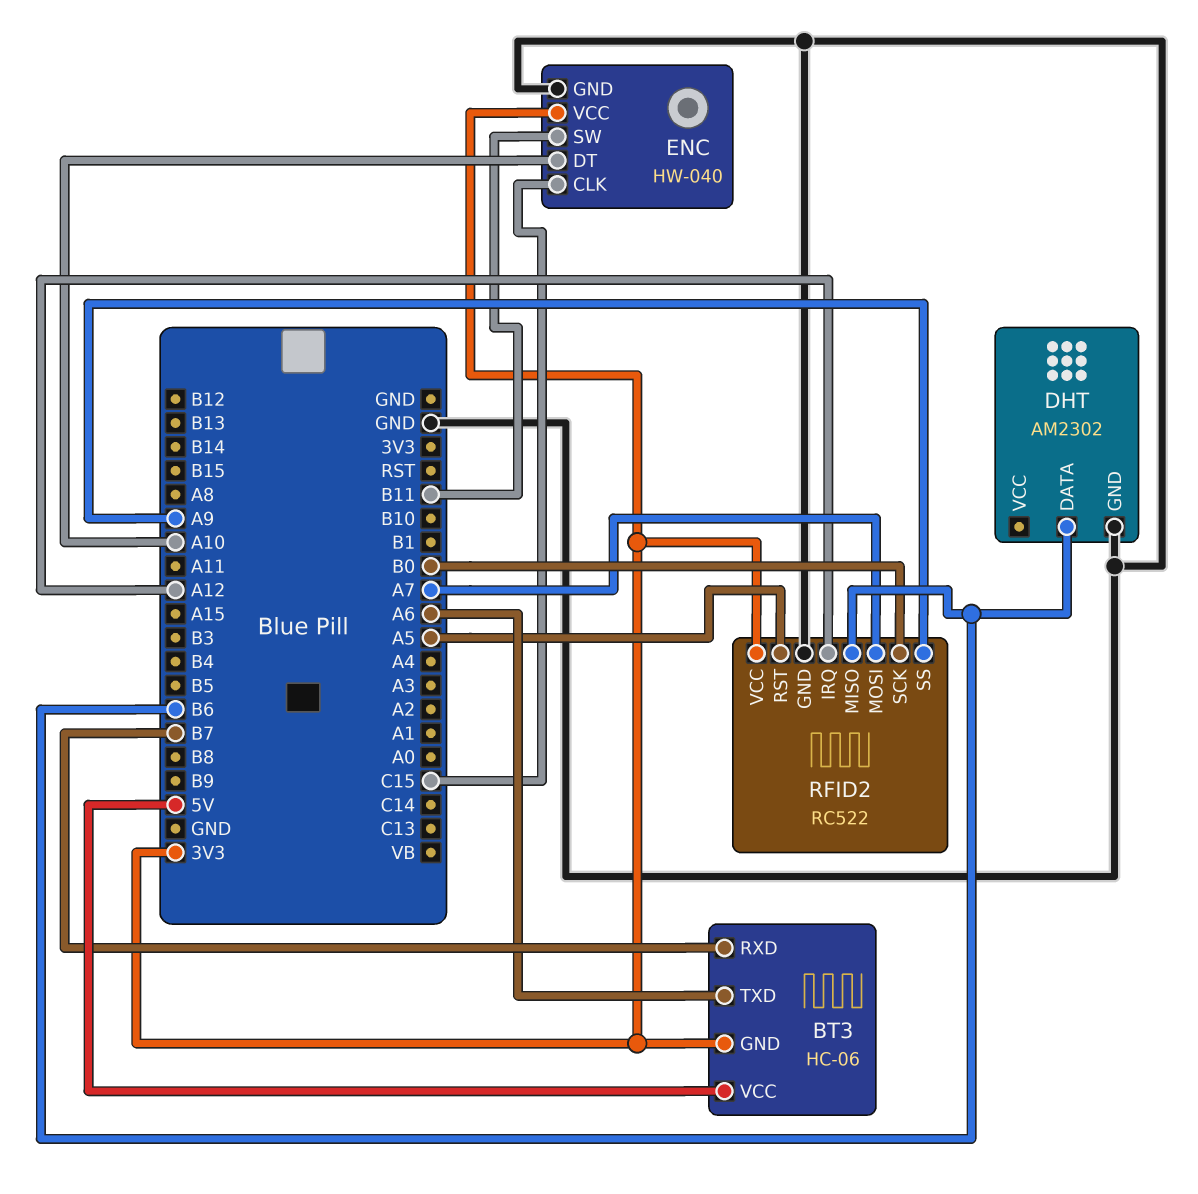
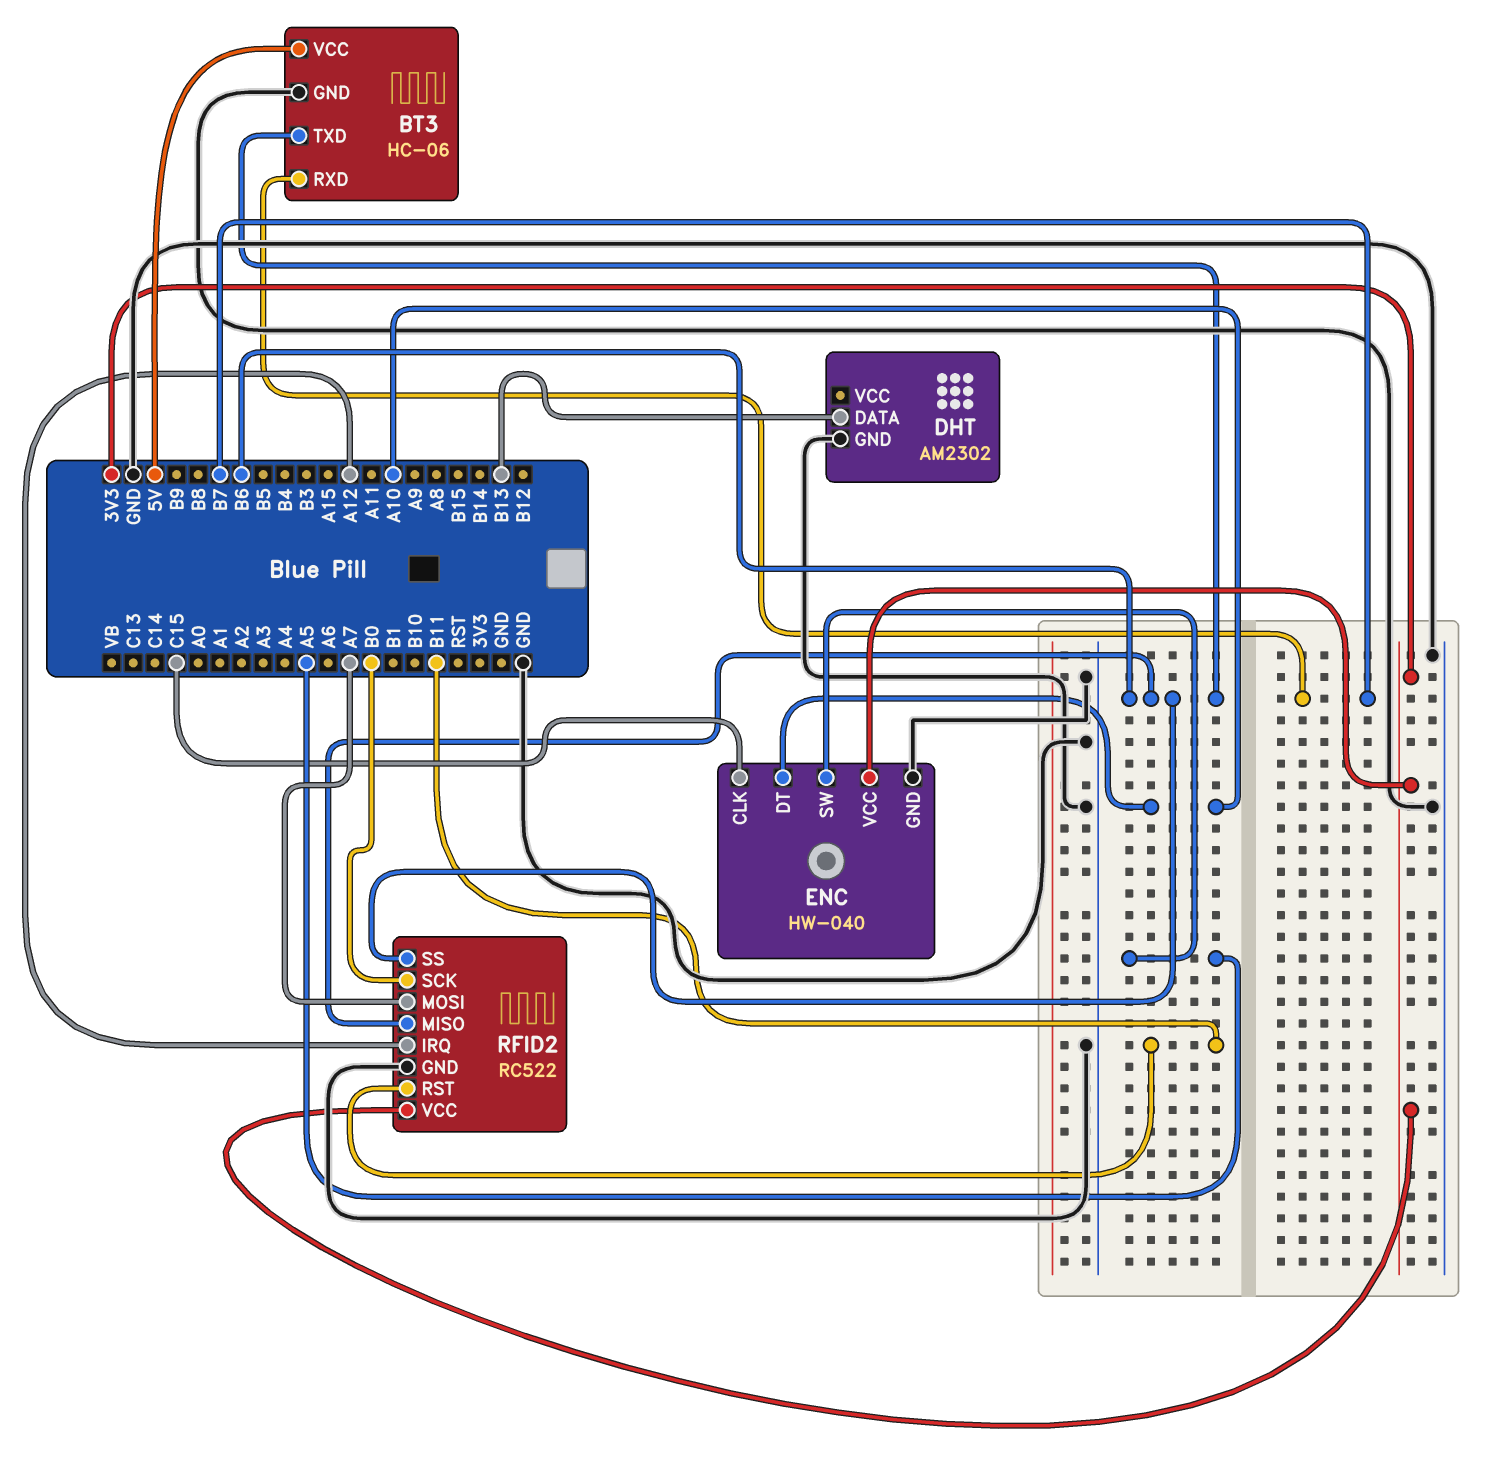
BT3 pin GND: 3V3 -> GND
BT3 pin TXD: A6 -> B6
DHT pin DATA: B6 -> B13
ENC pin SW: B11 -> A5
RFID2 pin RST: A5 -> B11
RFID2 pin SS: A9 -> B6

